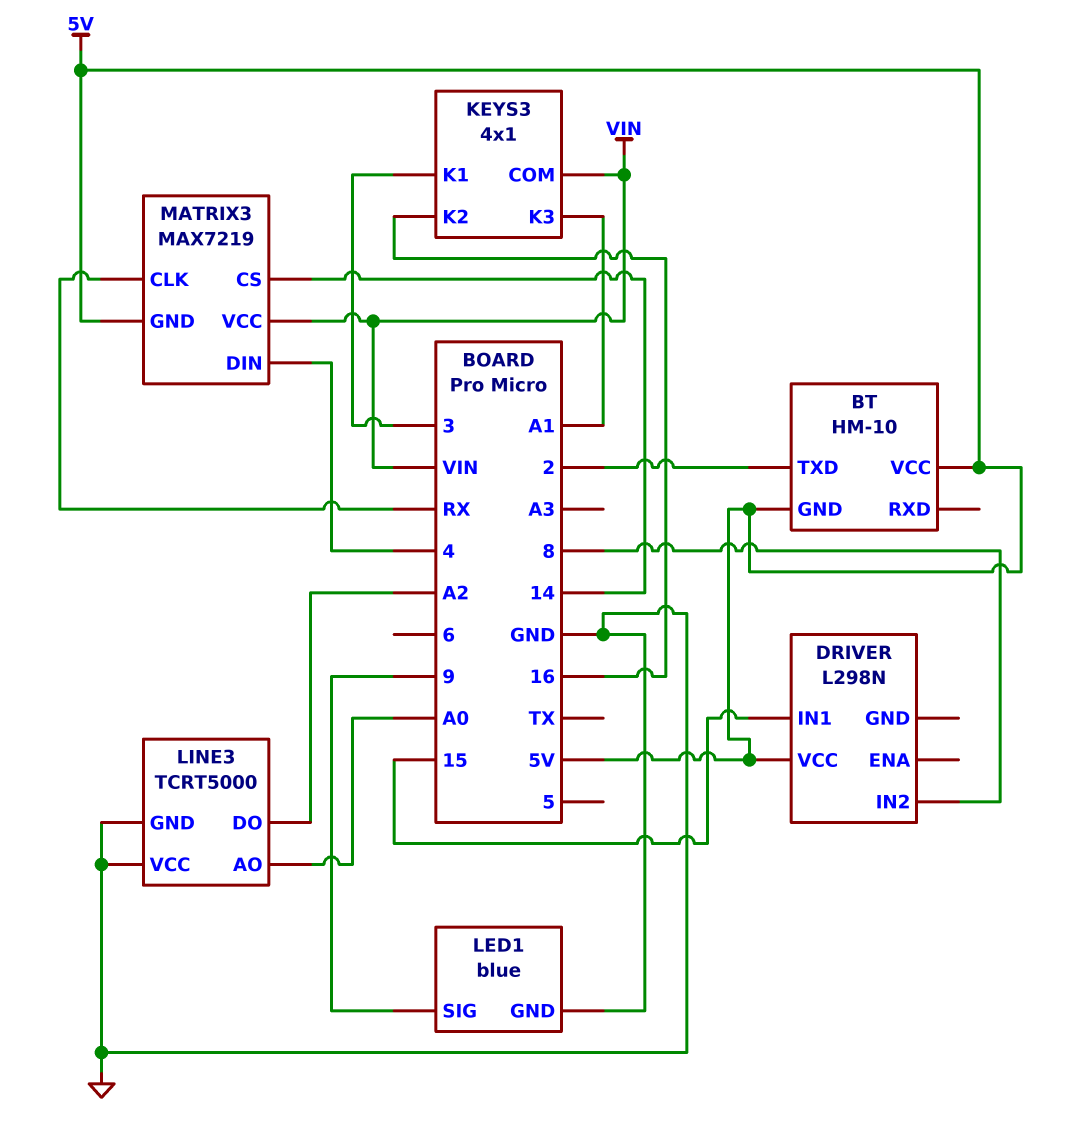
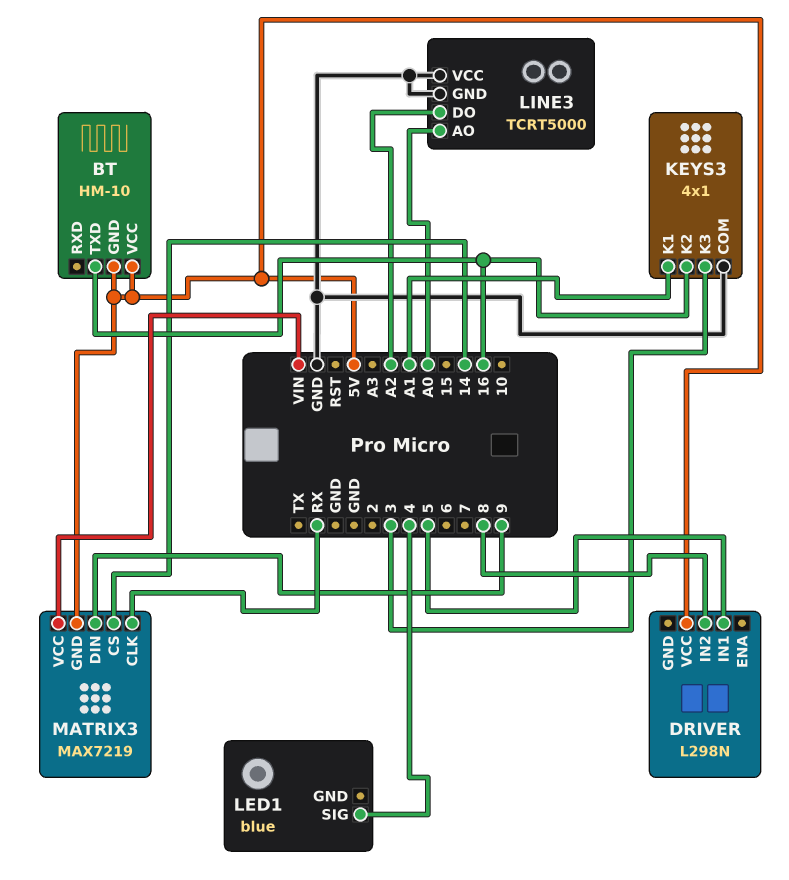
BT pin TXD: 2 -> 16
DRIVER pin IN1: 15 -> 5
KEYS3 pin COM: VIN -> GND
KEYS3 pin K1: 3 -> A1
KEYS3 pin K3: A1 -> 3
LED1 pin GND: GND -> none
LED1 pin SIG: 9 -> 4
MATRIX3 pin DIN: 4 -> 9

